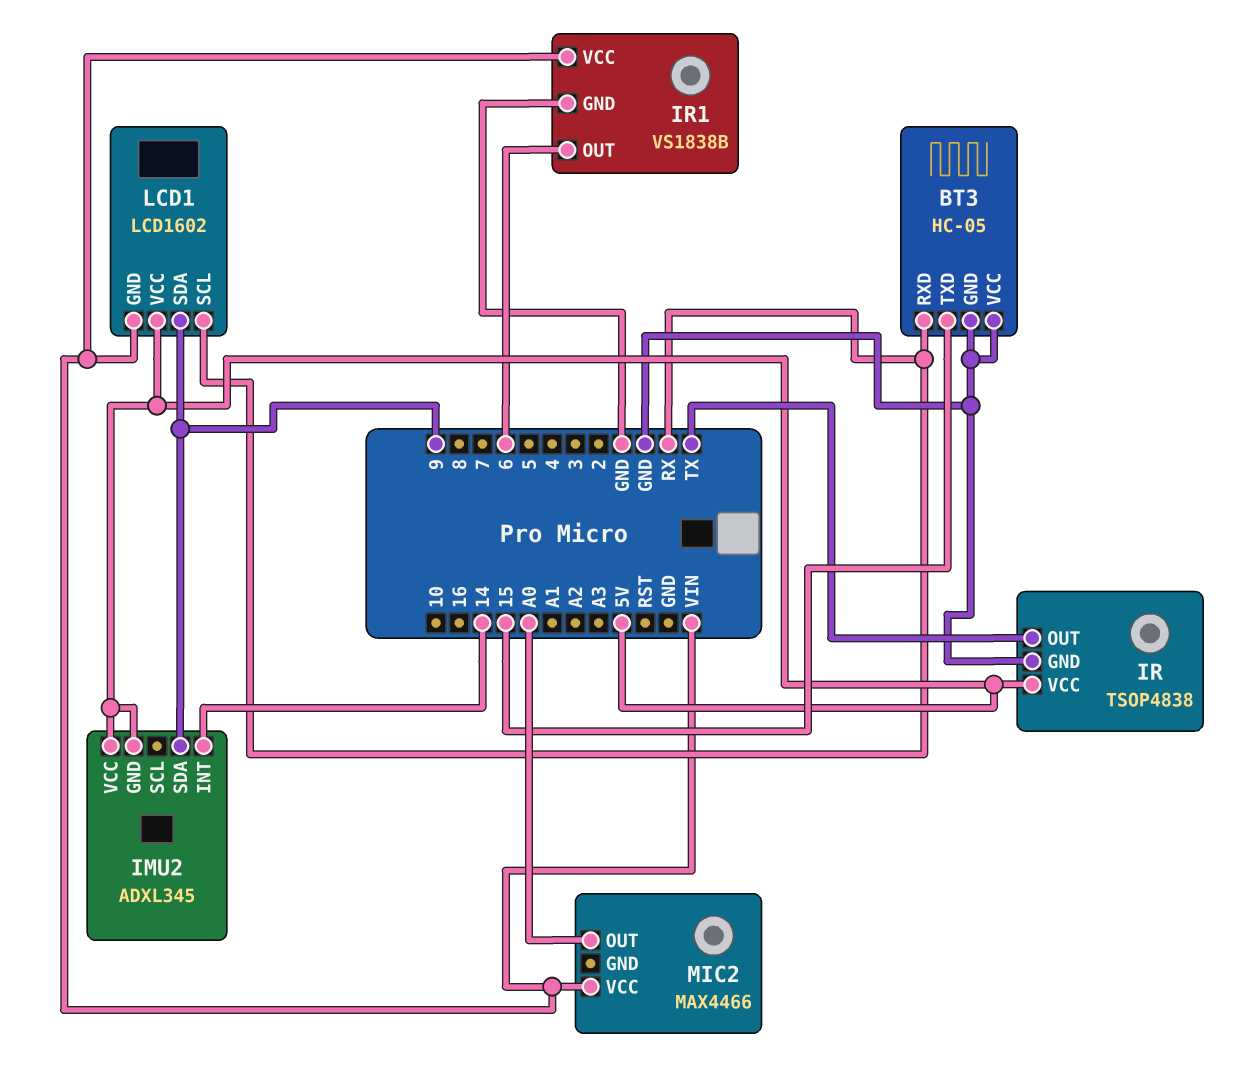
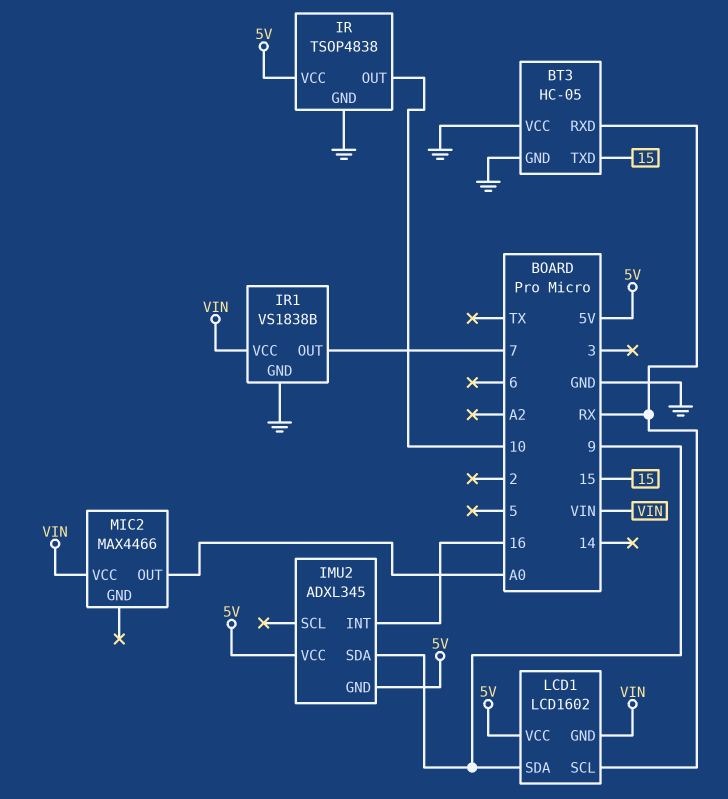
IMU2 pin INT: 14 -> 16
IR pin OUT: TX -> 10
IR1 pin OUT: 6 -> 7

